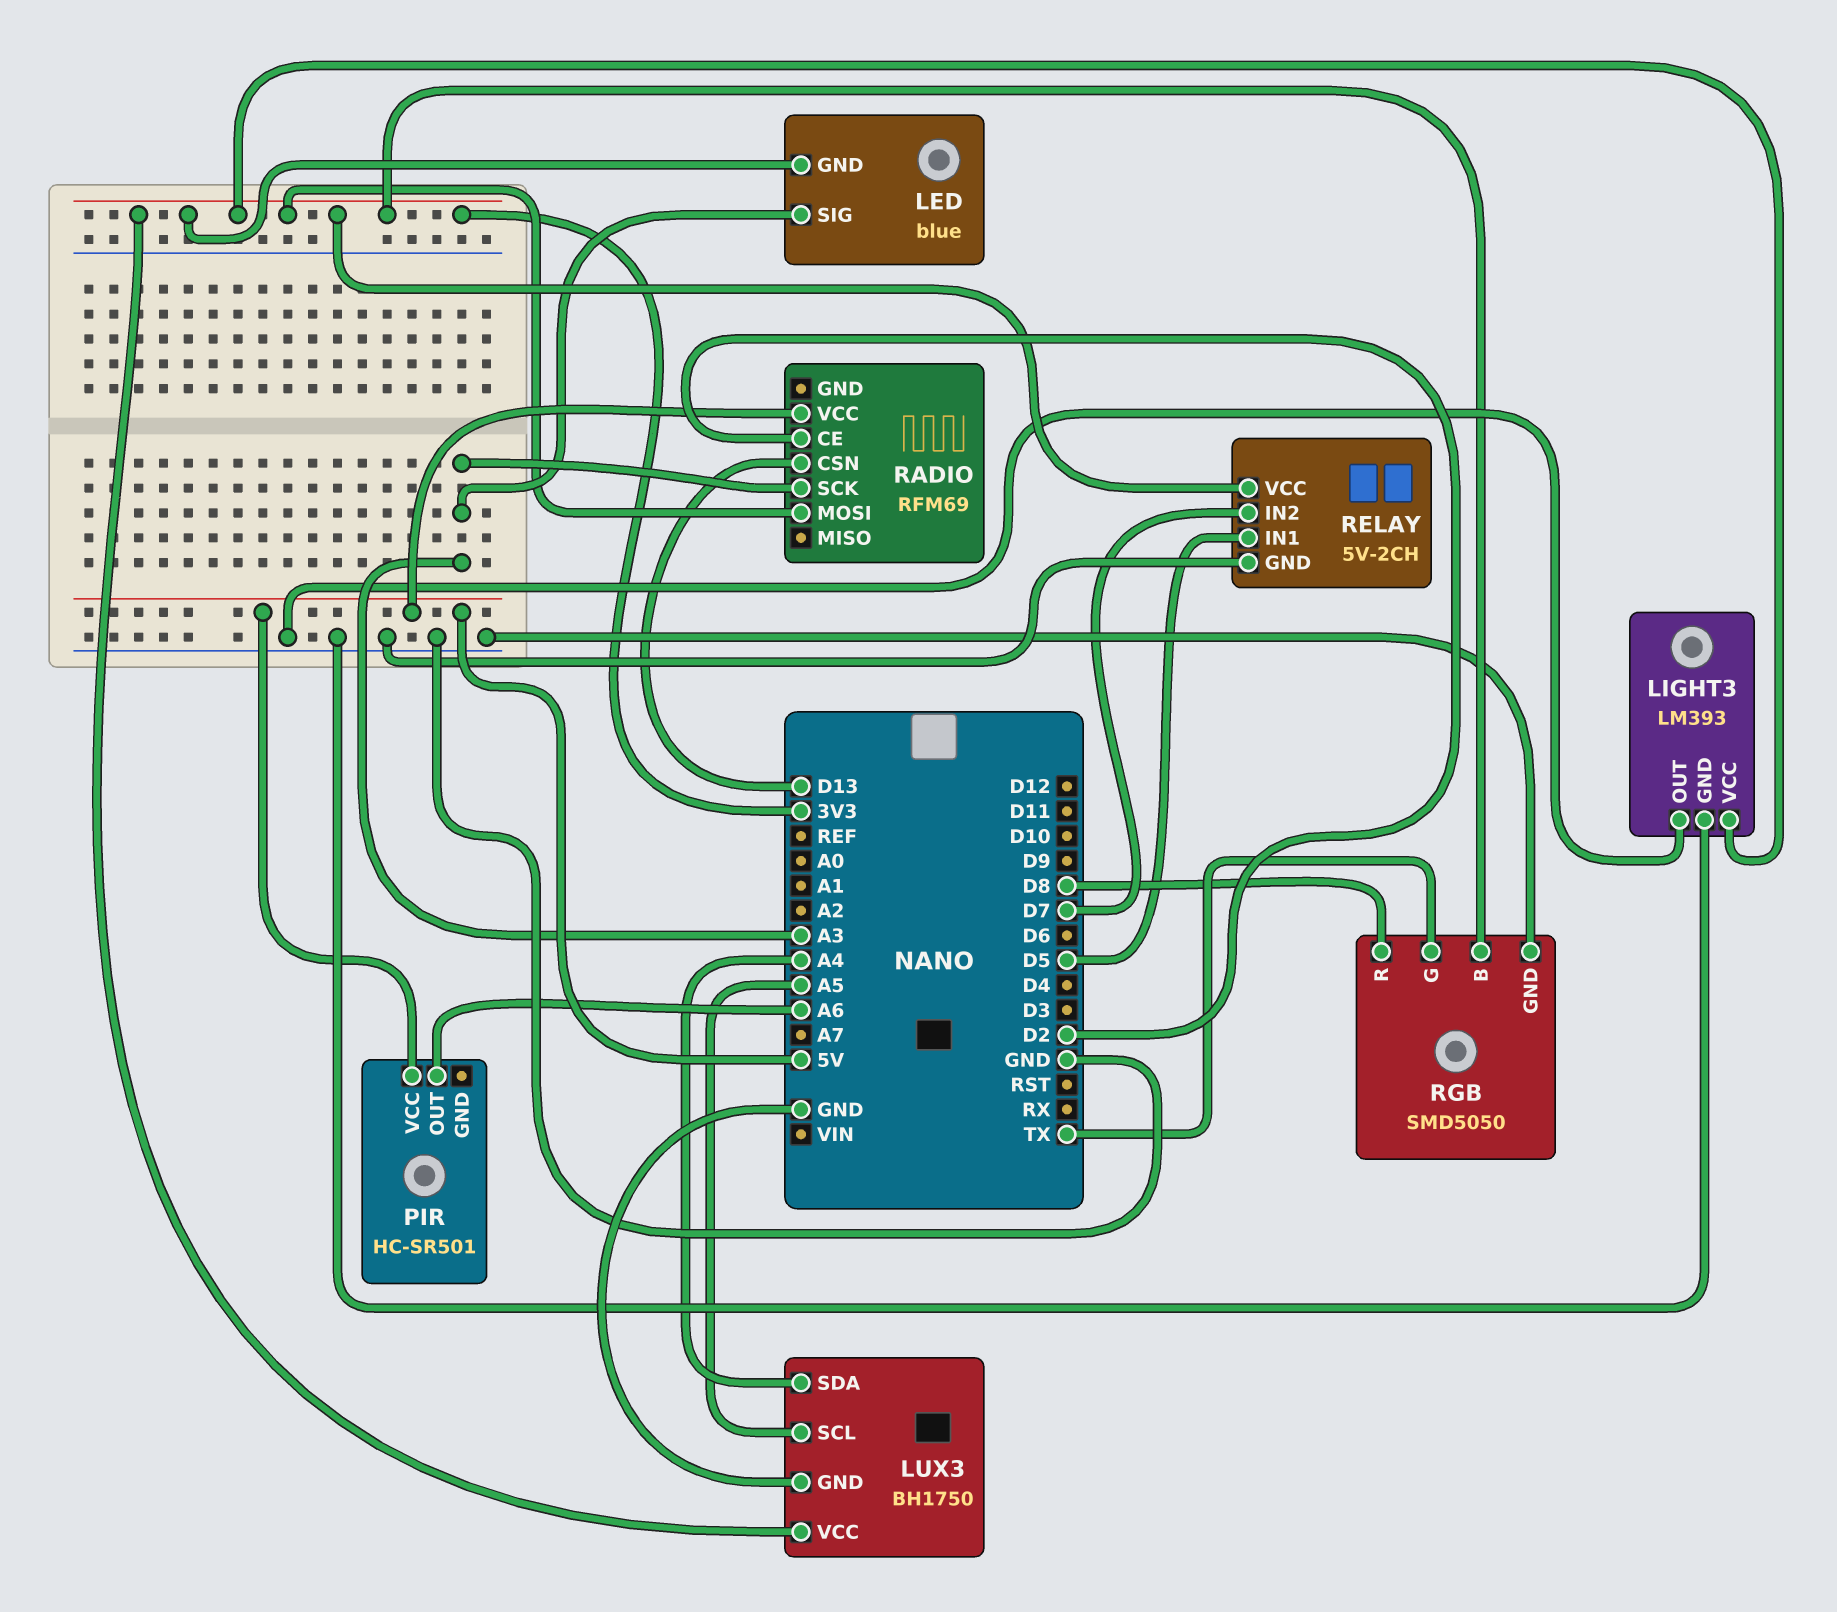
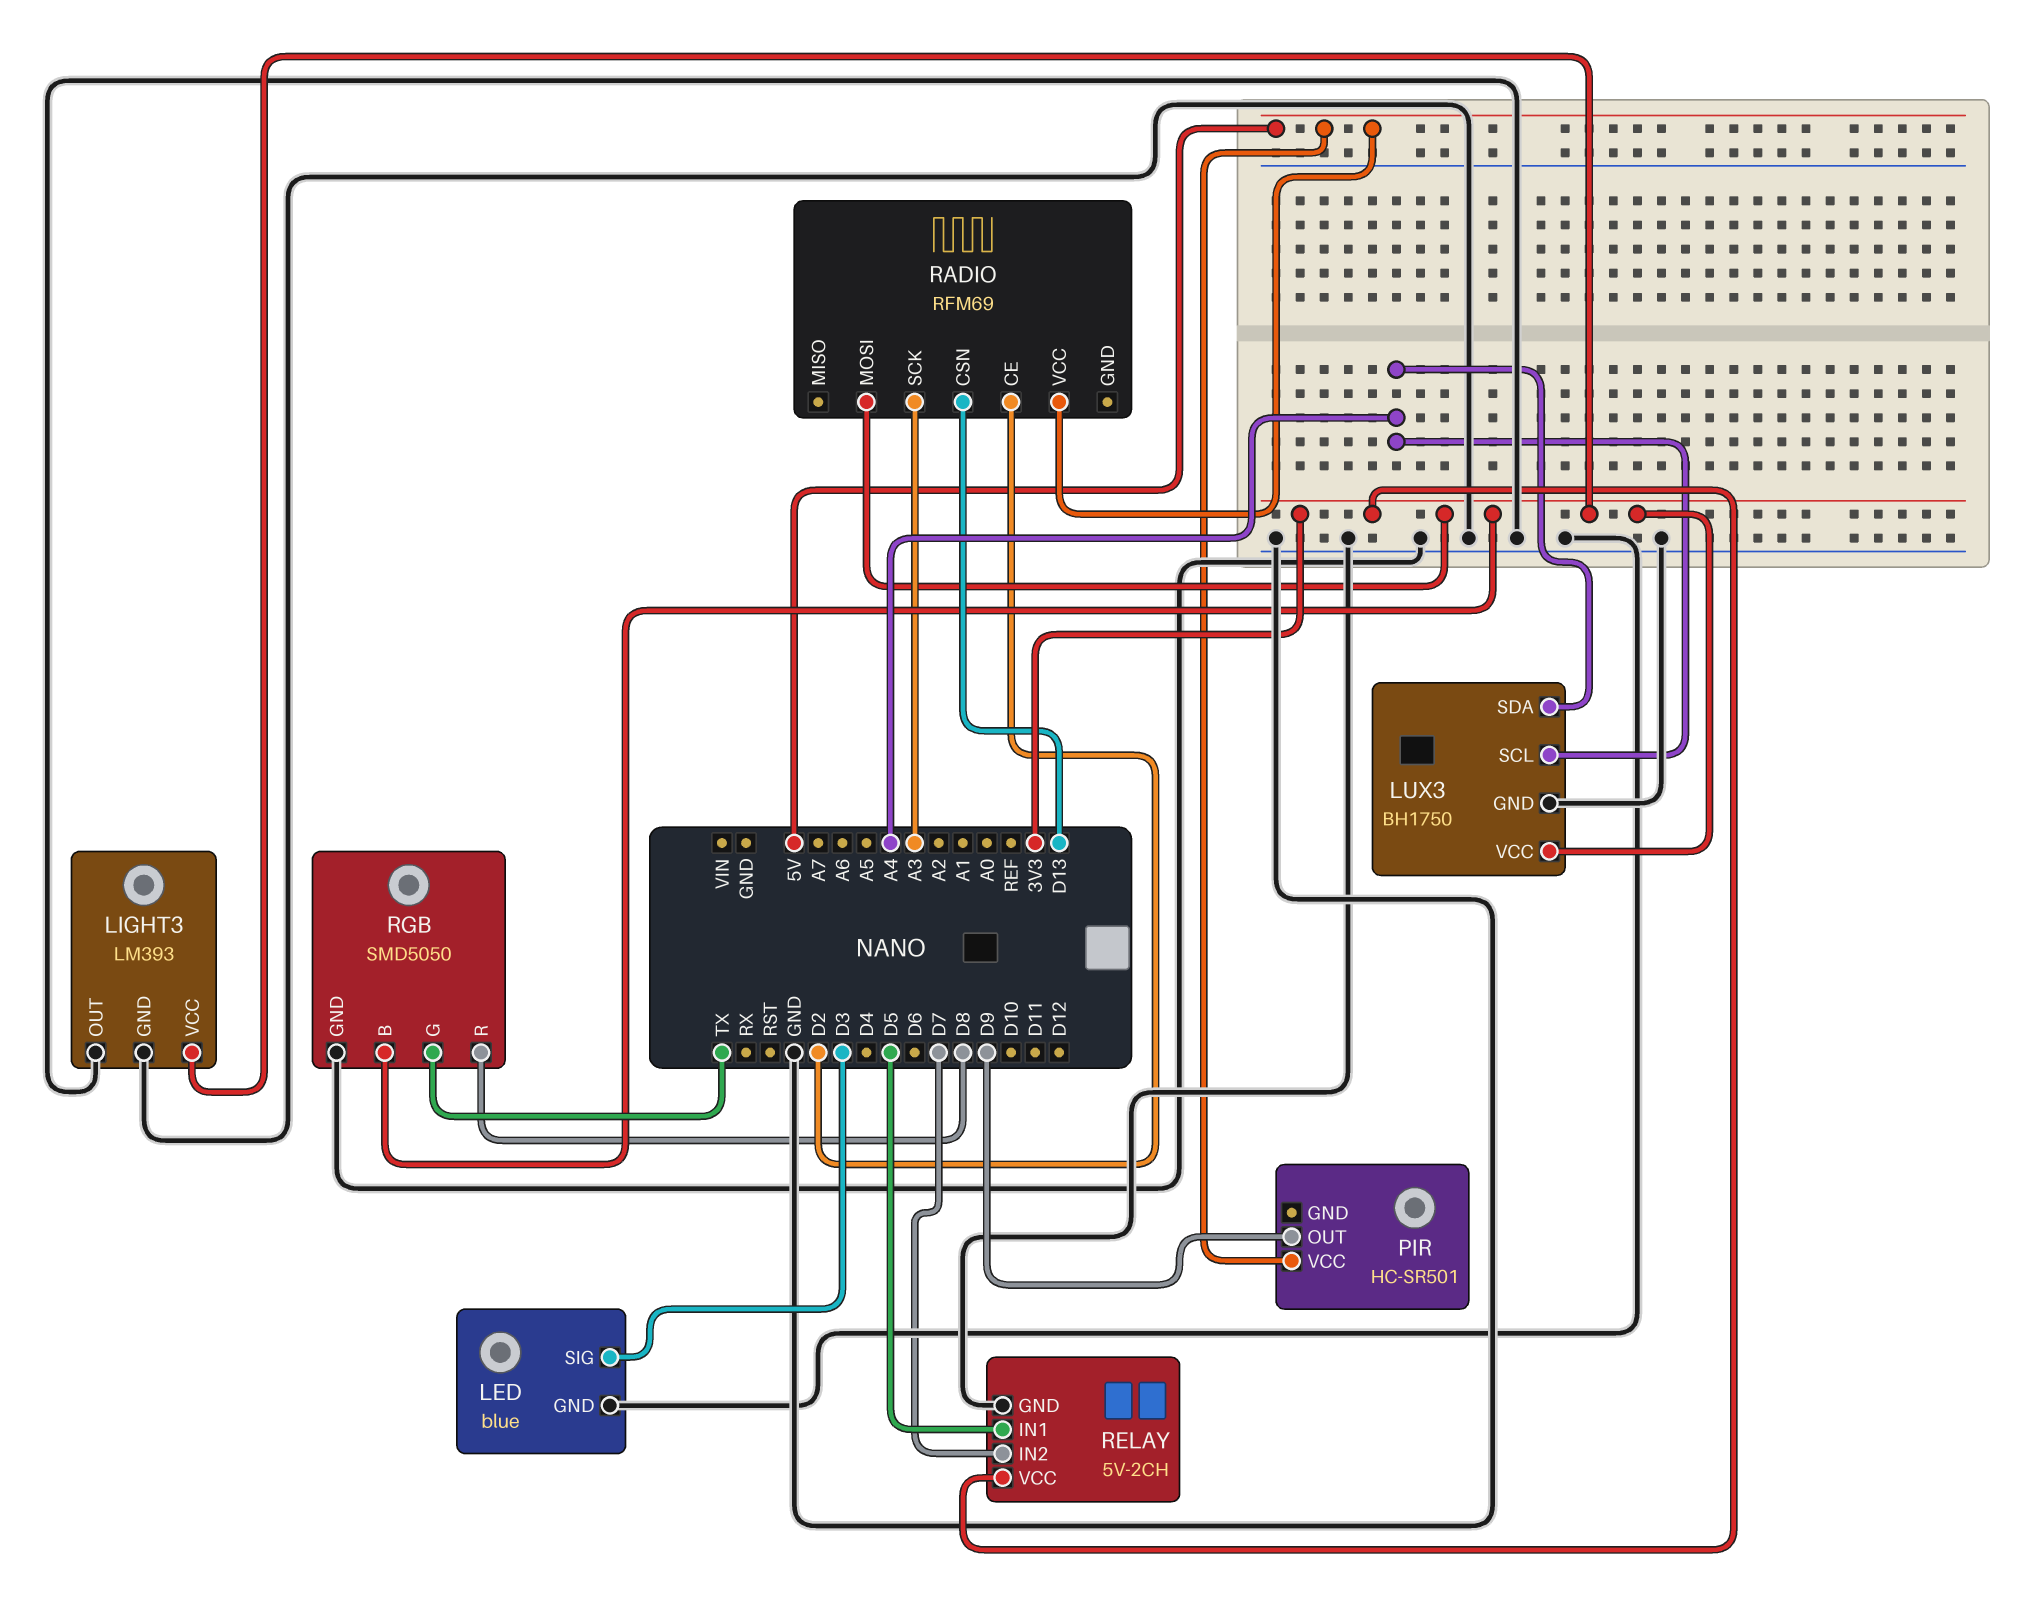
LED pin GND: 3V3 -> GND
LED pin SIG: A3 -> D3
LUX3 pin SCL: A5 -> A4
PIR pin OUT: A6 -> D9

